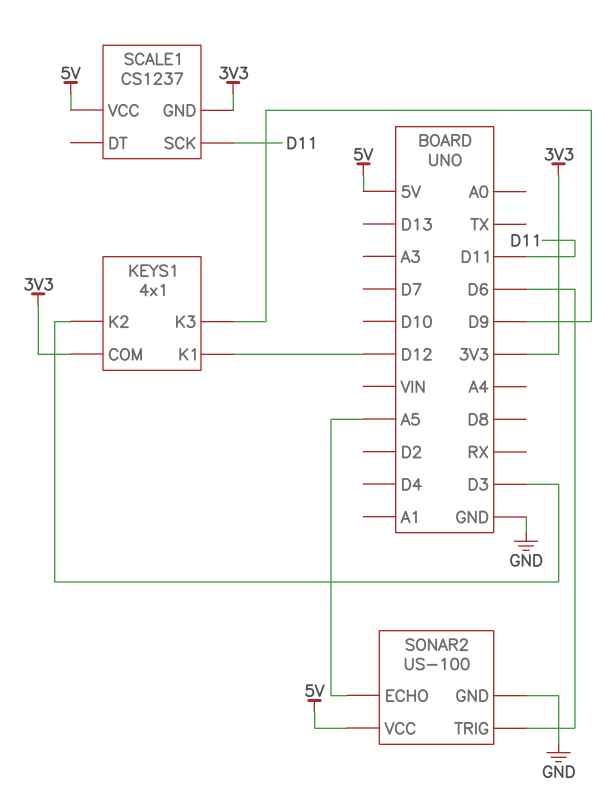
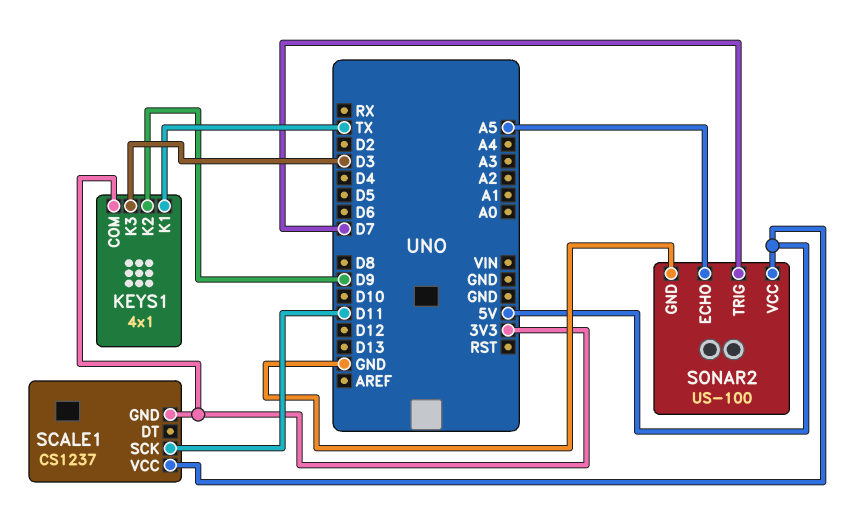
KEYS1 pin K1: D12 -> TX
KEYS1 pin K2: D3 -> D9
KEYS1 pin K3: D9 -> D3
SONAR2 pin TRIG: D6 -> D7

